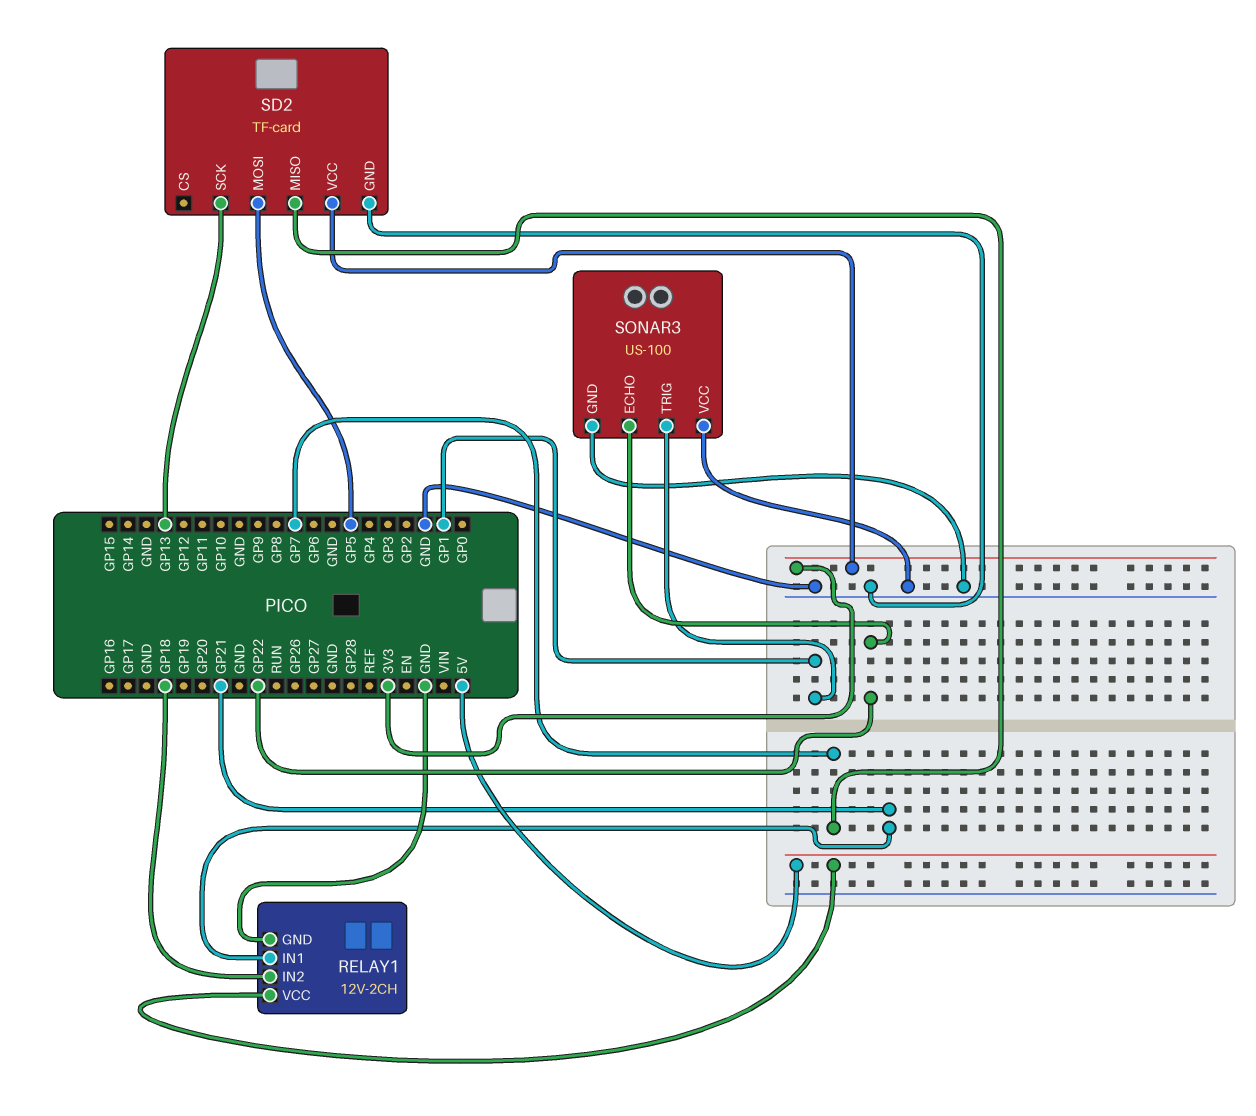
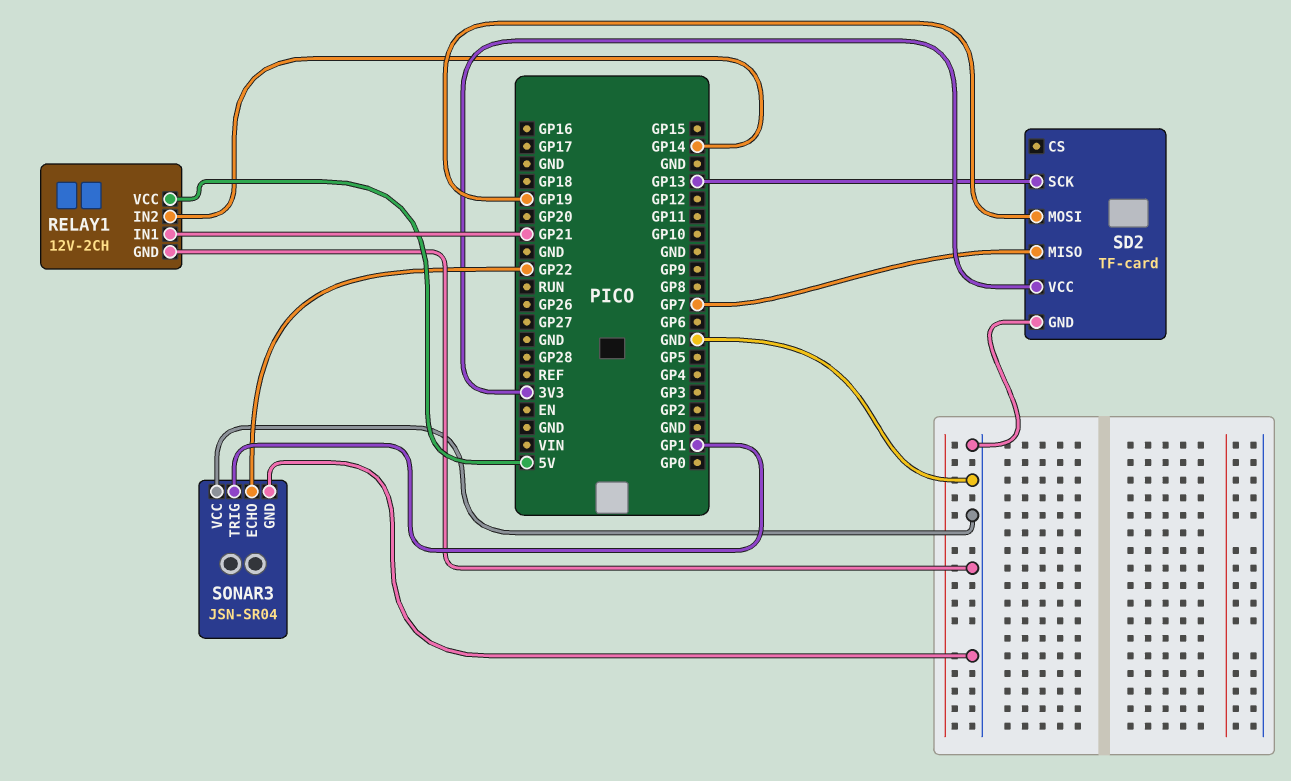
RELAY1 pin IN2: GP18 -> GP14
SD2 pin MOSI: GP5 -> GP19
SONAR3: US-100 -> JSN-SR04

